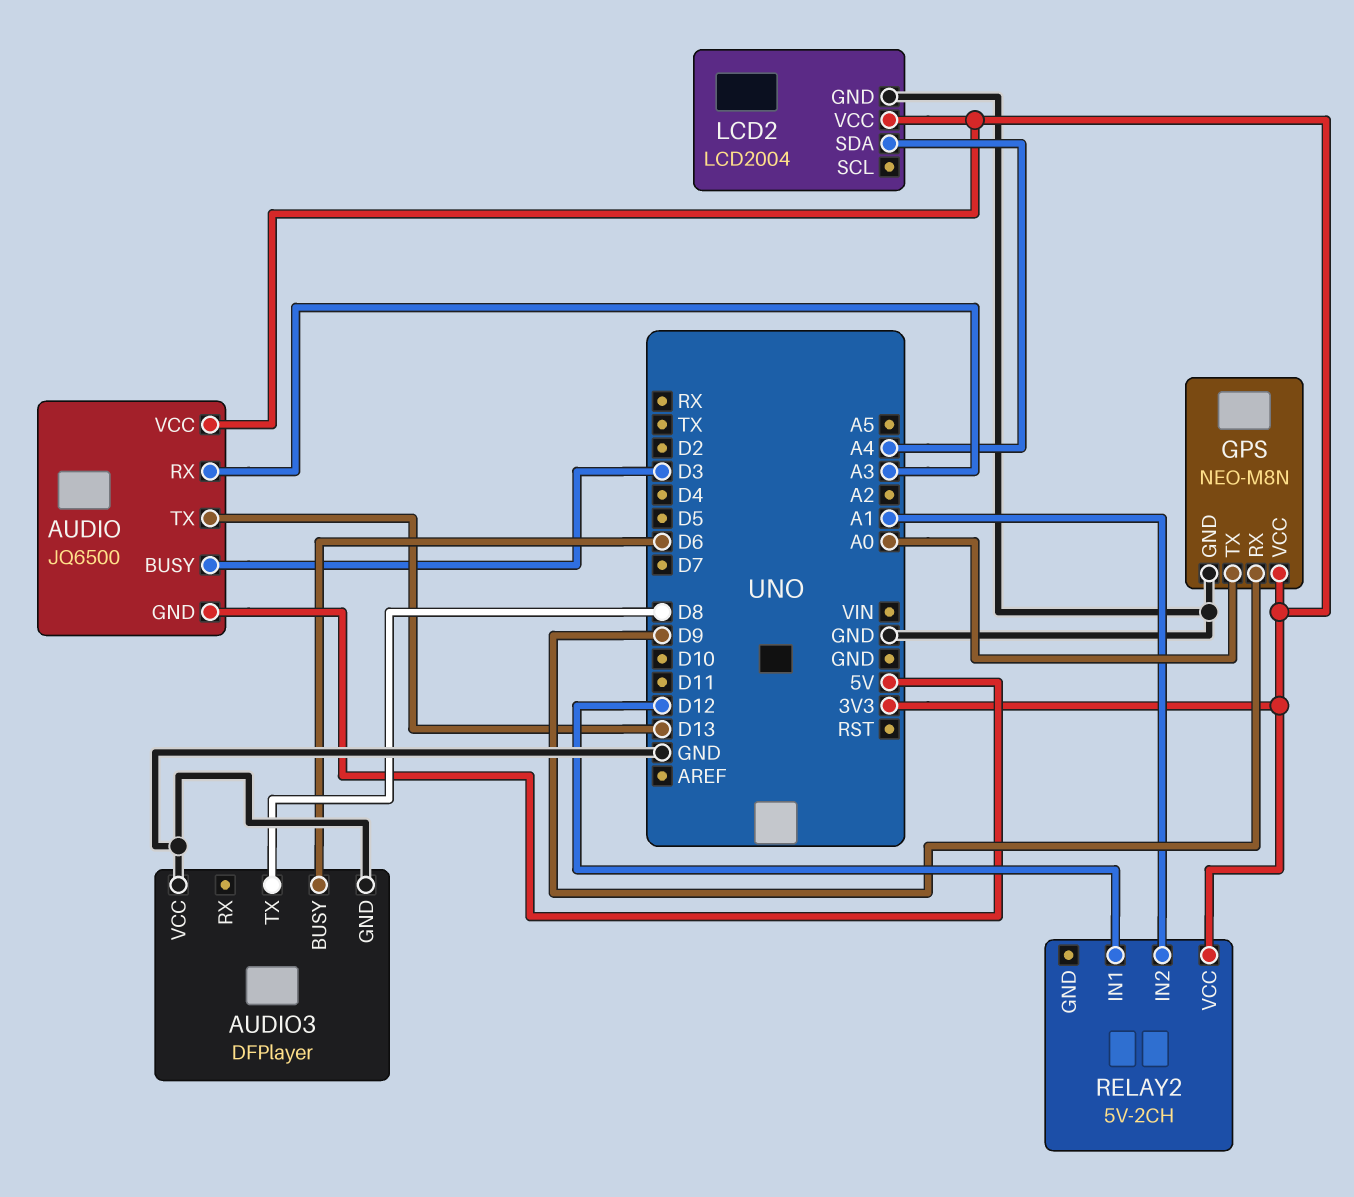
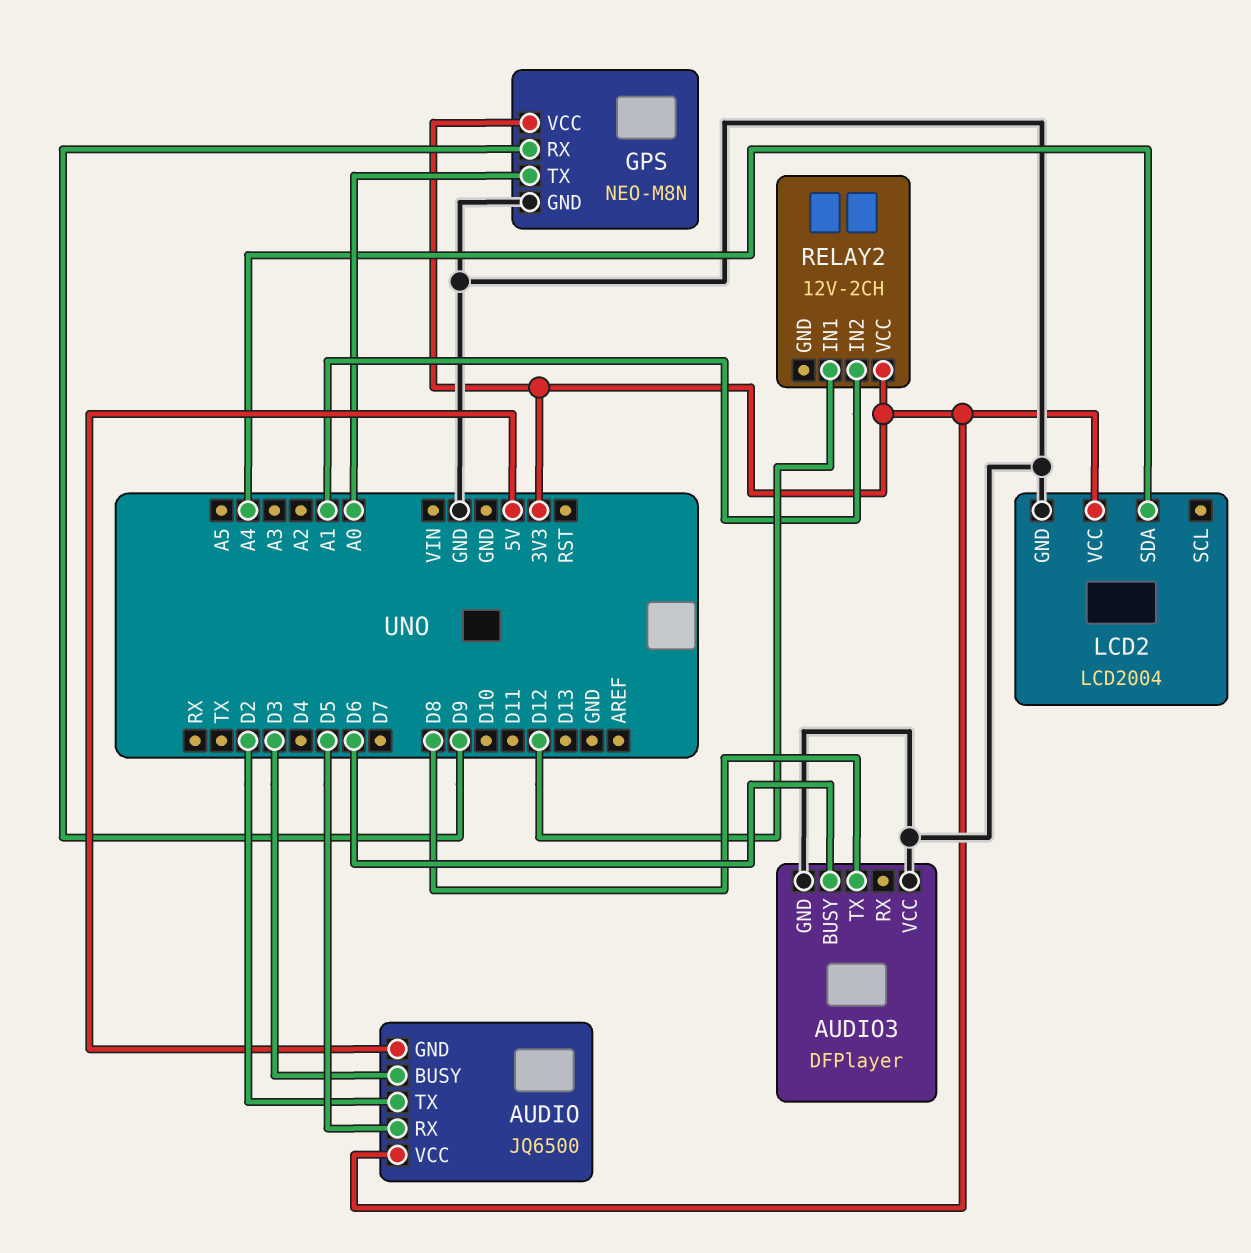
AUDIO pin RX: A3 -> D5
AUDIO pin TX: D13 -> D2
RELAY2: 5V-2CH -> 12V-2CH

